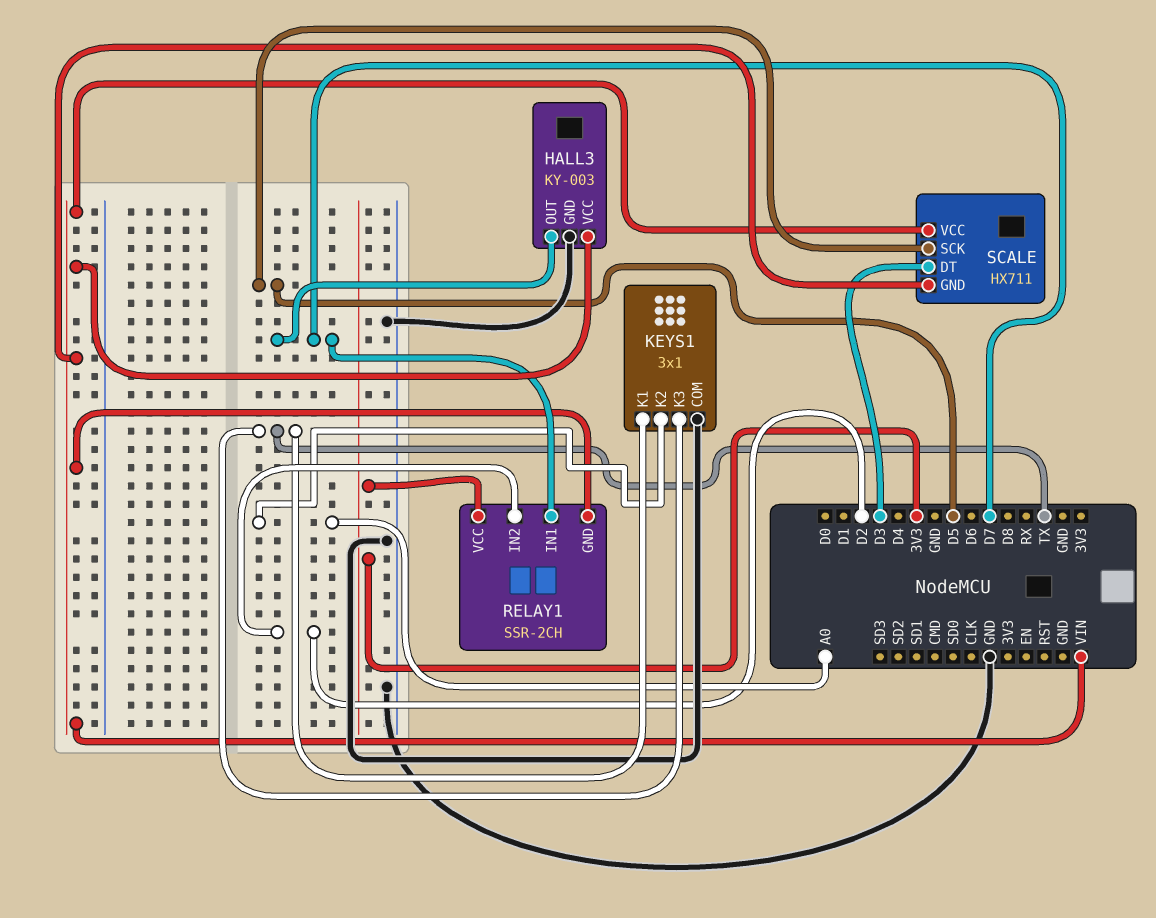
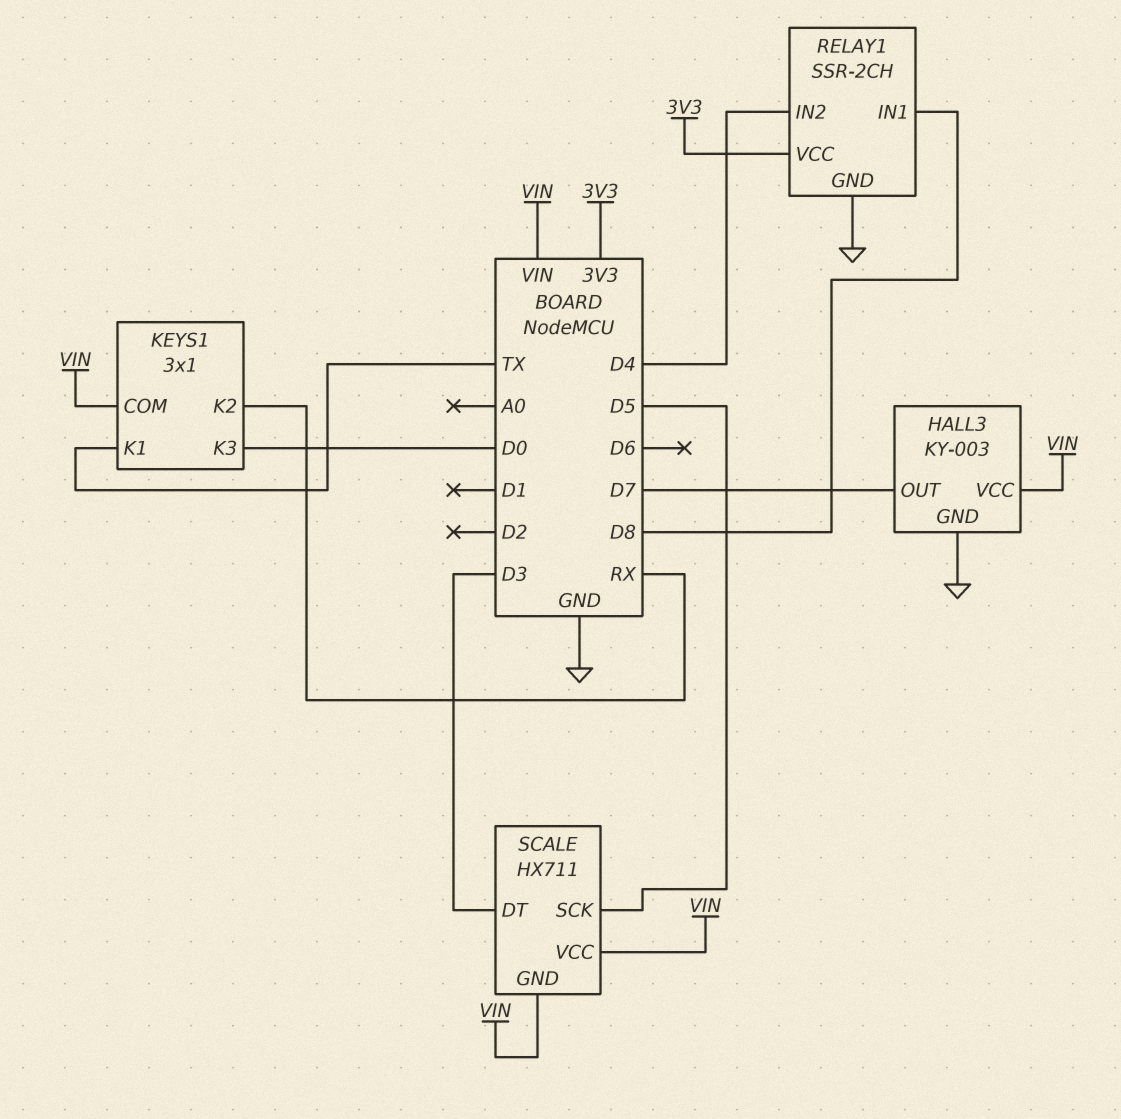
KEYS1 pin COM: GND -> VIN
KEYS1 pin K2: A0 -> RX
KEYS1 pin K3: TX -> D0
RELAY1 pin GND: VIN -> GND
RELAY1 pin IN1: D7 -> D8
RELAY1 pin IN2: D2 -> D4

